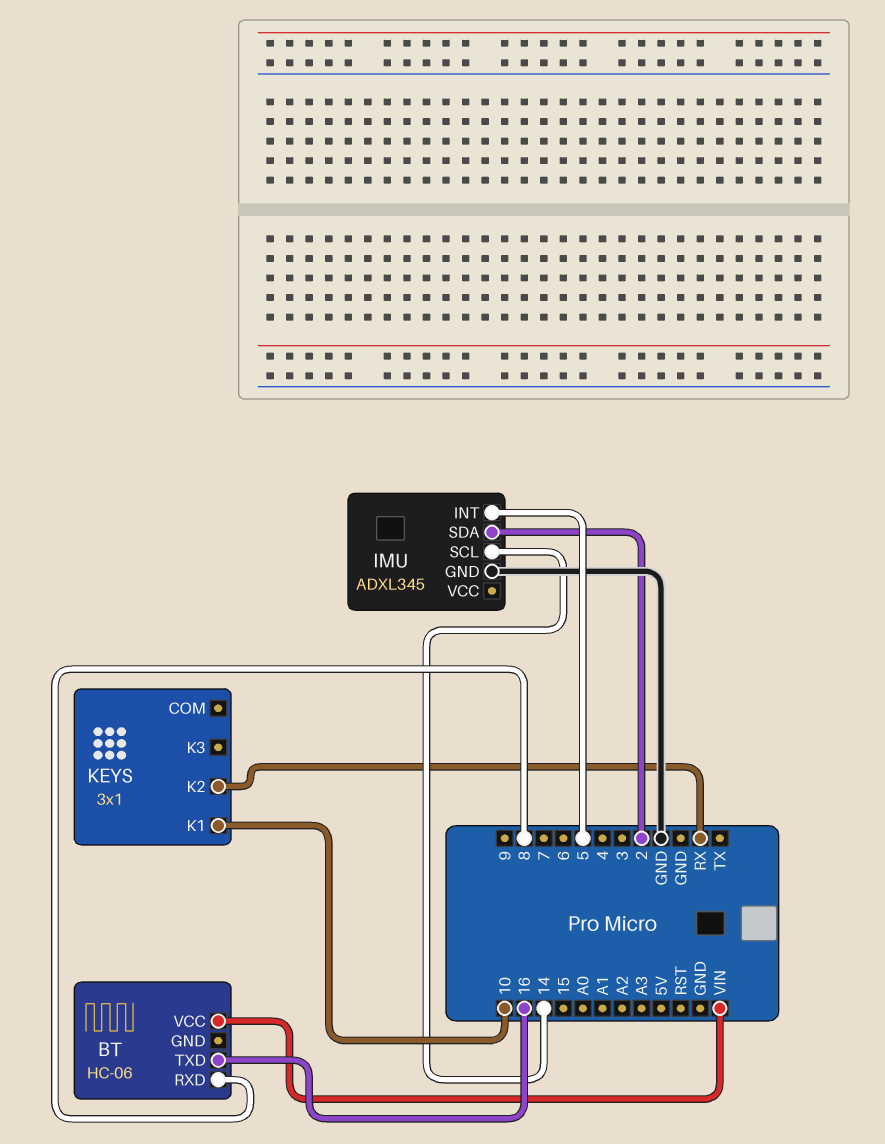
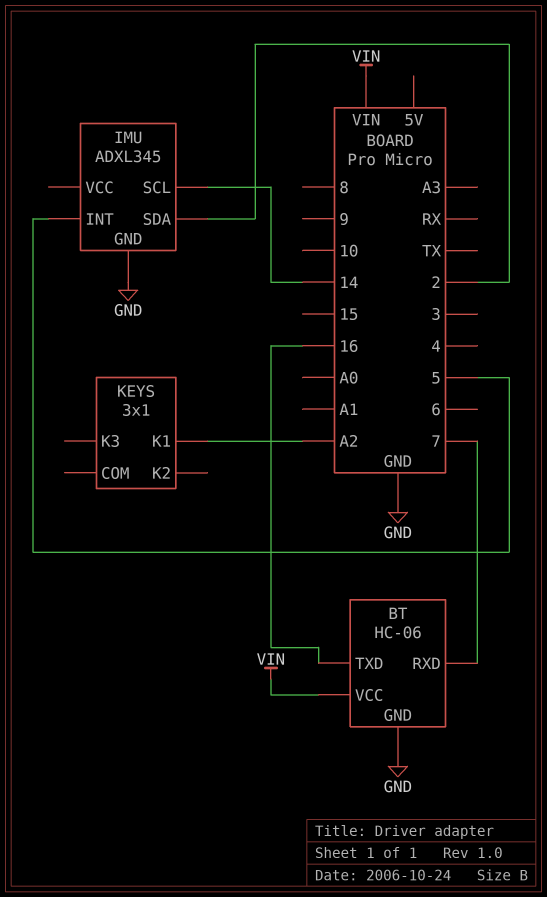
BT pin GND: none -> GND
BT pin RXD: 8 -> 7
KEYS pin K1: 10 -> A2
KEYS pin K2: RX -> none

